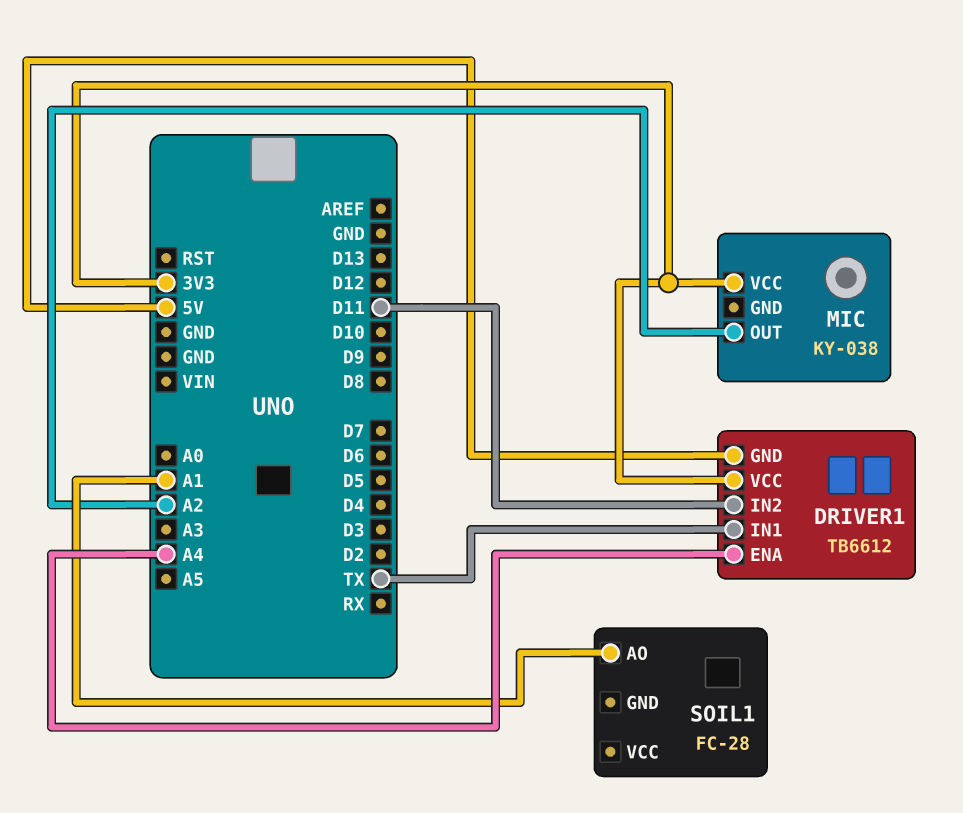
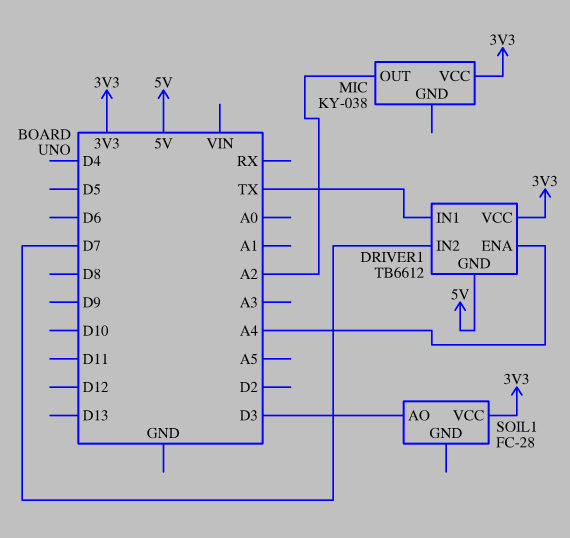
DRIVER1 pin IN2: D11 -> D7
SOIL1 pin AO: A1 -> D3
SOIL1 pin VCC: none -> 3V3

